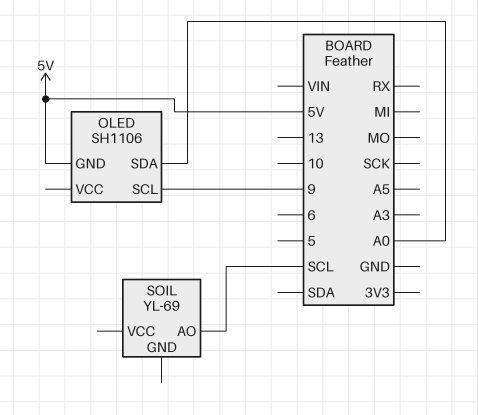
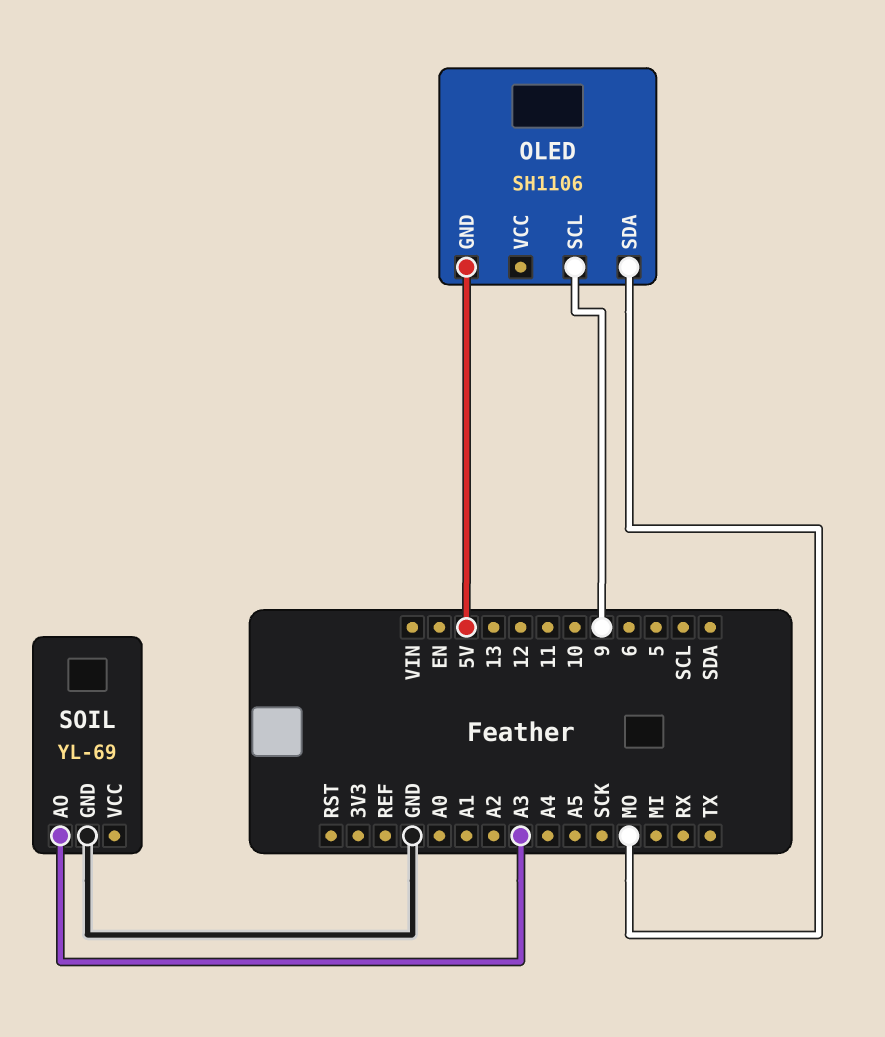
OLED pin SDA: A0 -> MO
SOIL pin AO: SCL -> A3
SOIL pin GND: none -> GND

